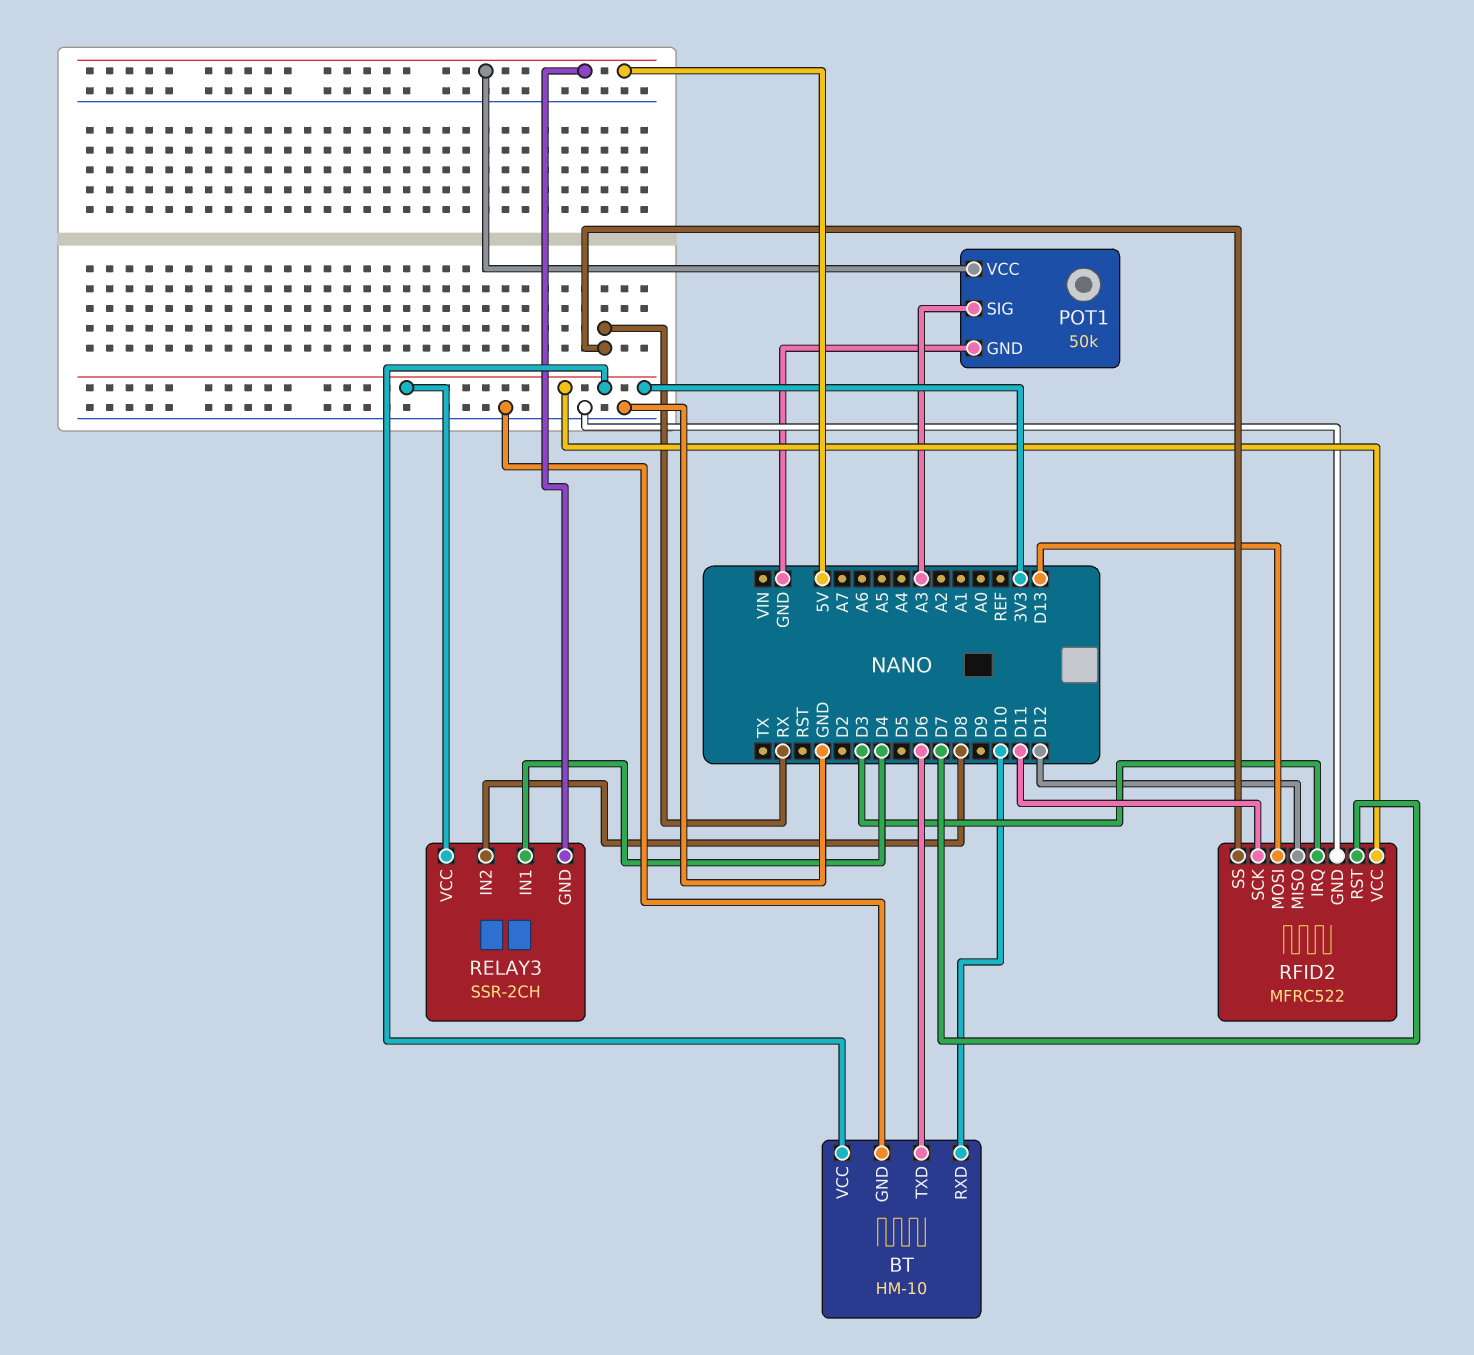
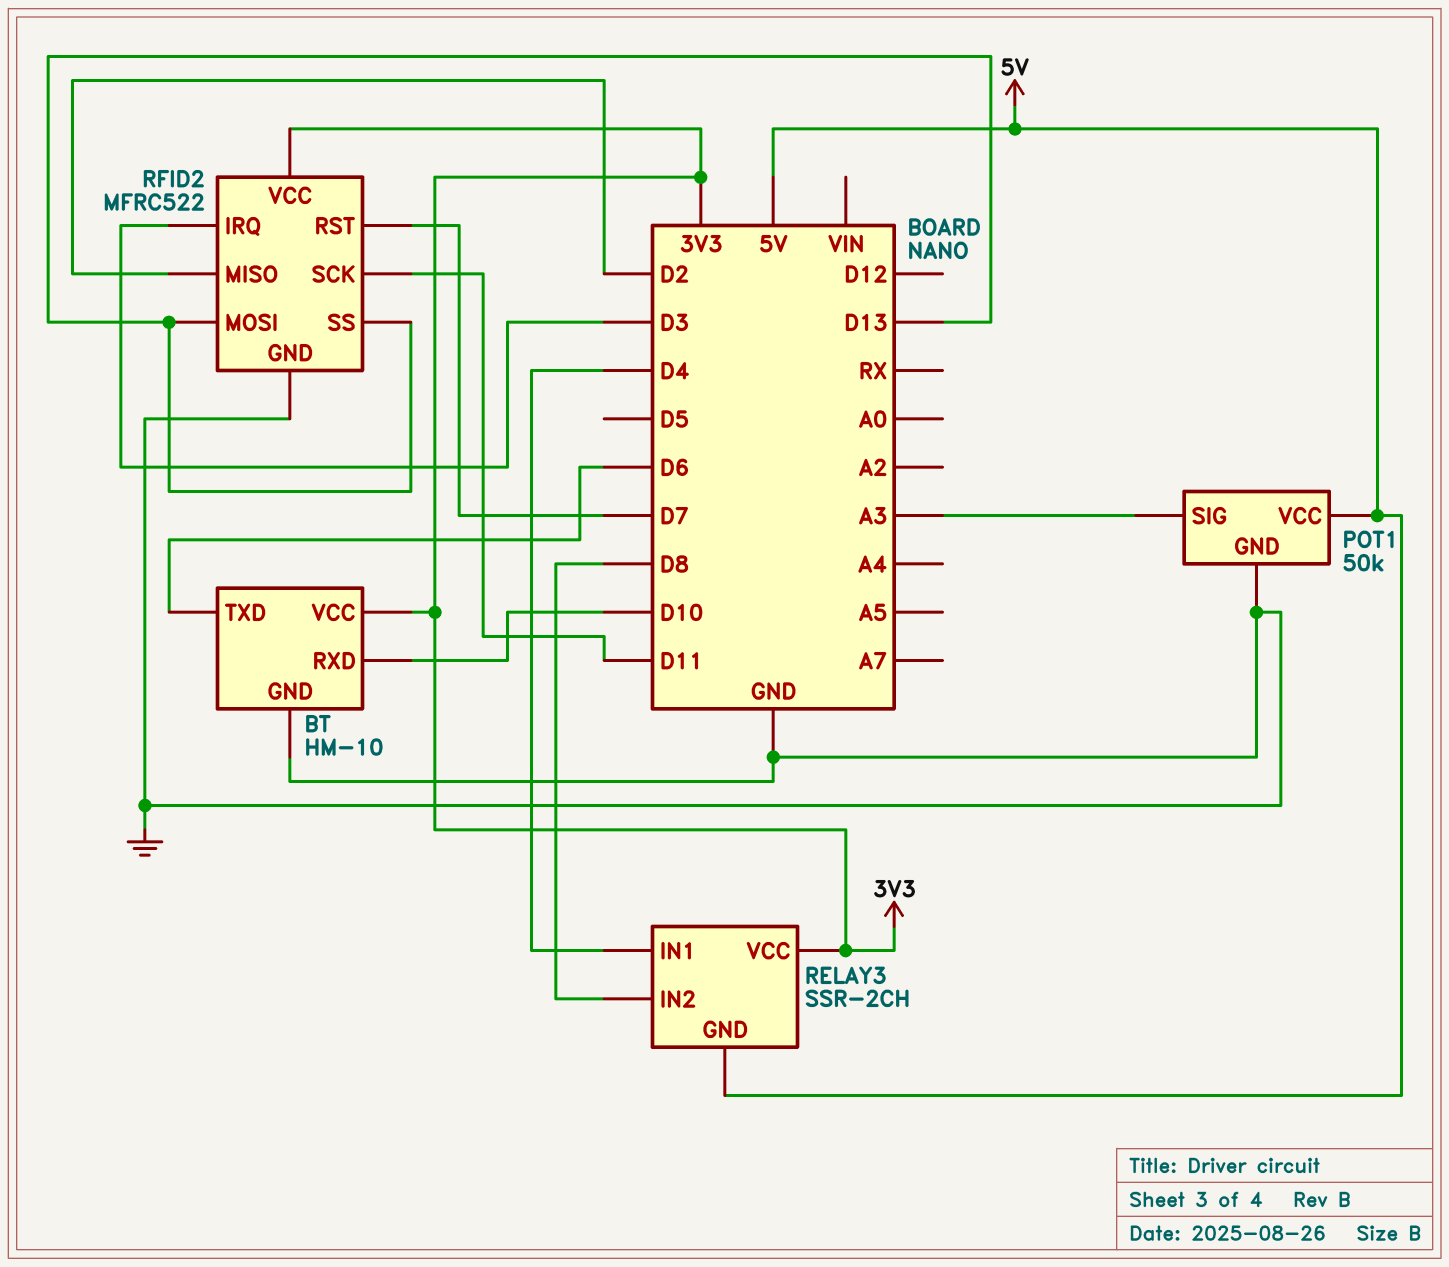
RFID2 pin MISO: D12 -> D2
RFID2 pin SS: RX -> D13

